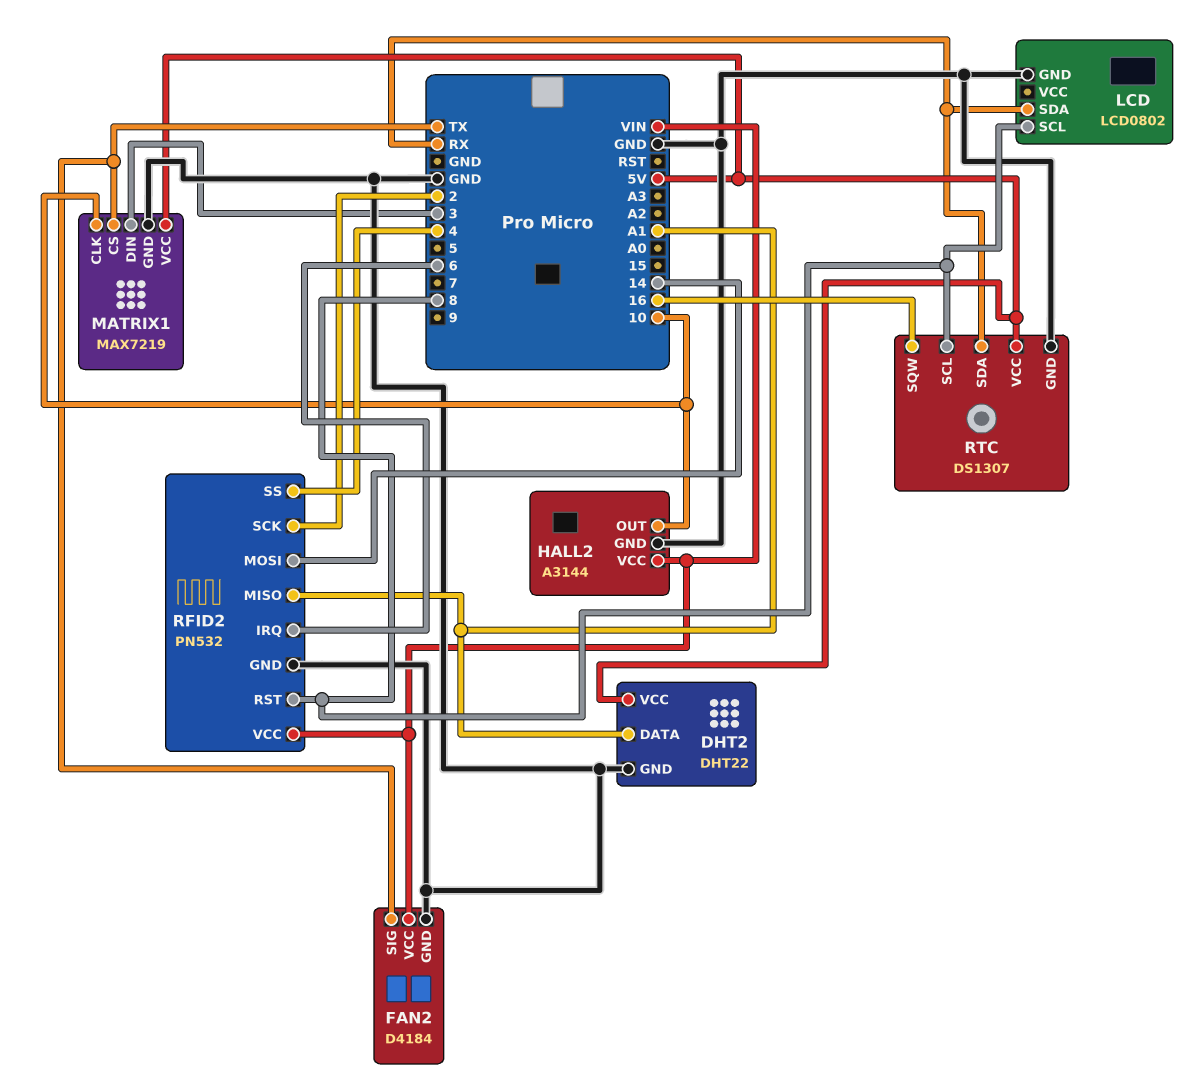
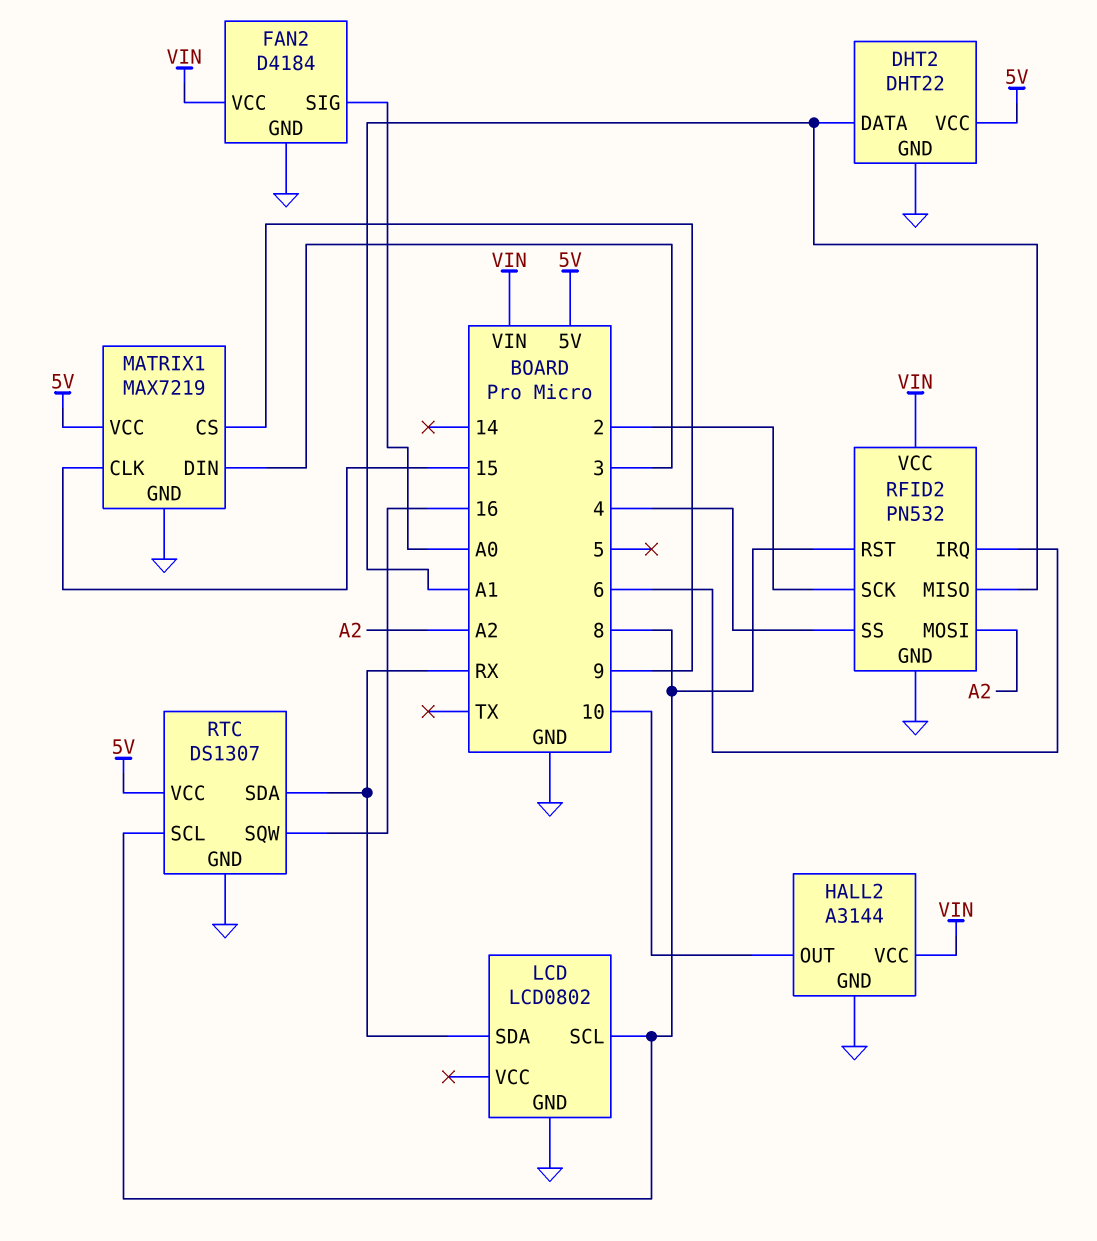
FAN2 pin SIG: TX -> A0
MATRIX1 pin CLK: 10 -> 15
MATRIX1 pin CS: TX -> 9
RFID2 pin MOSI: 14 -> A2

